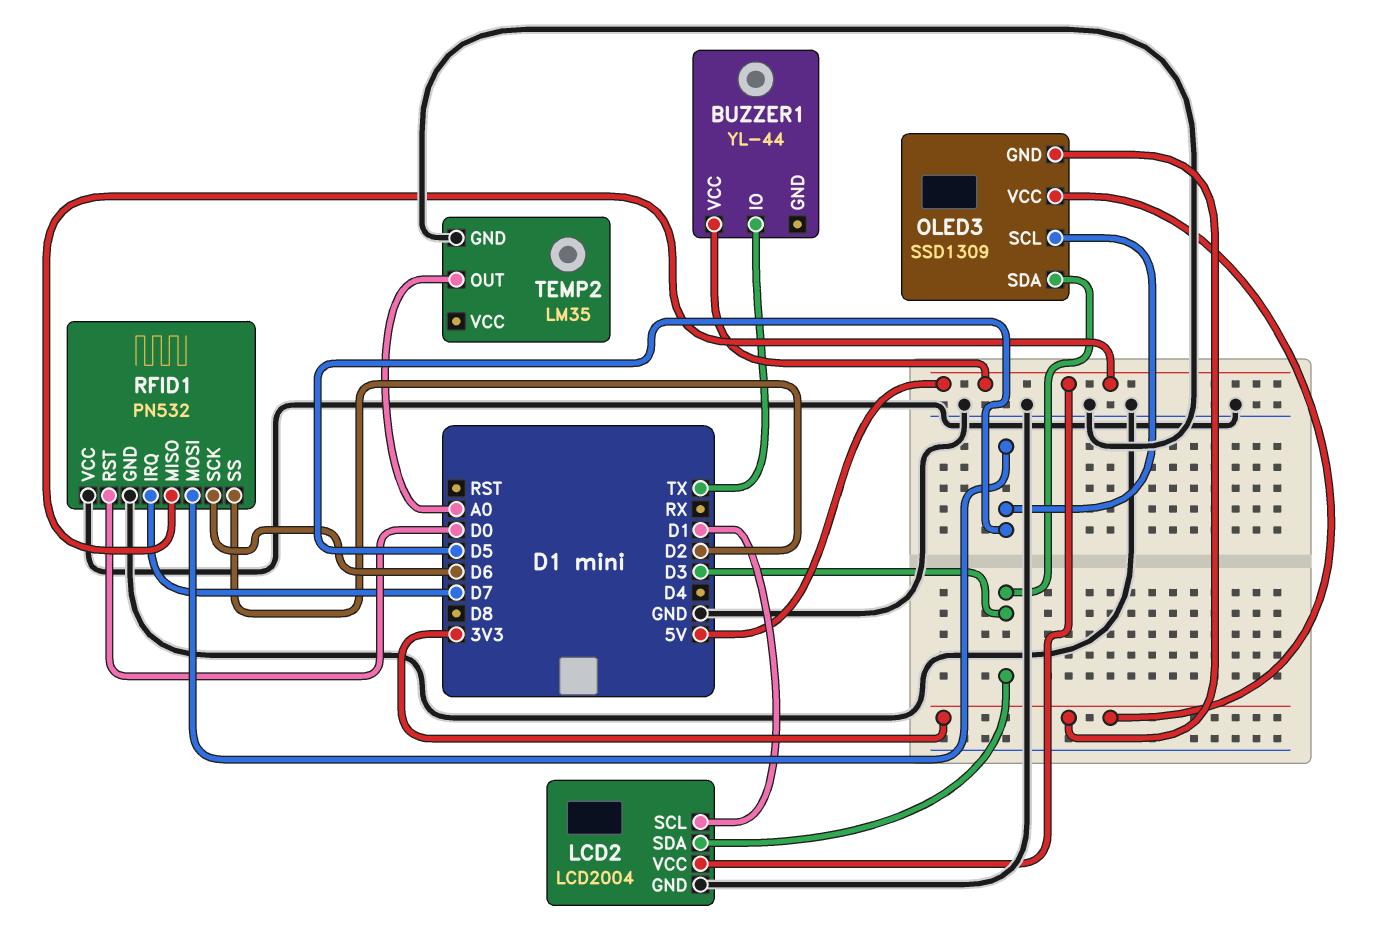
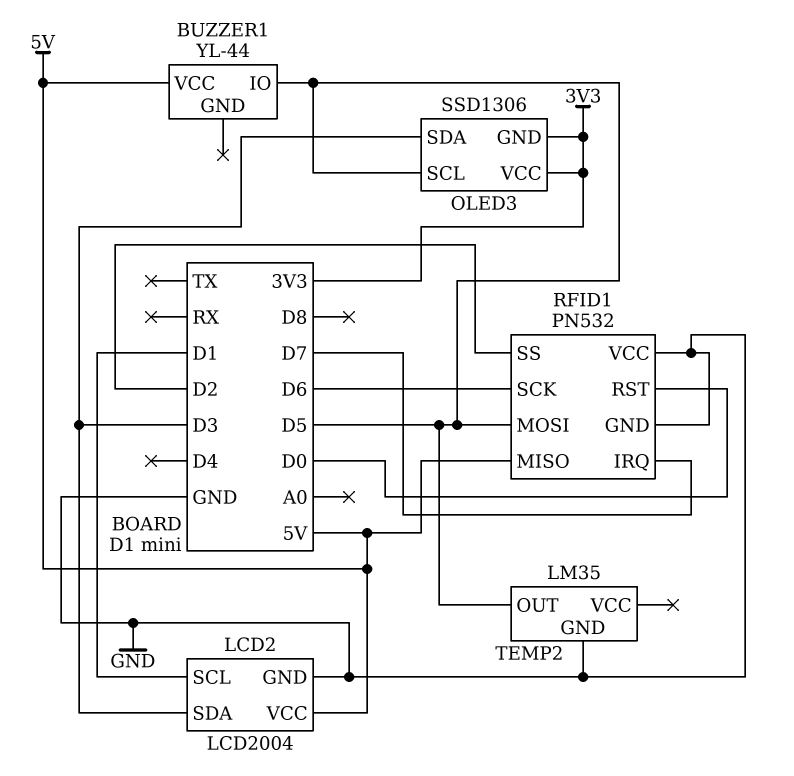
BUZZER1 pin IO: TX -> D5
OLED3: SSD1309 -> SSD1306
TEMP2 pin OUT: A0 -> D5

